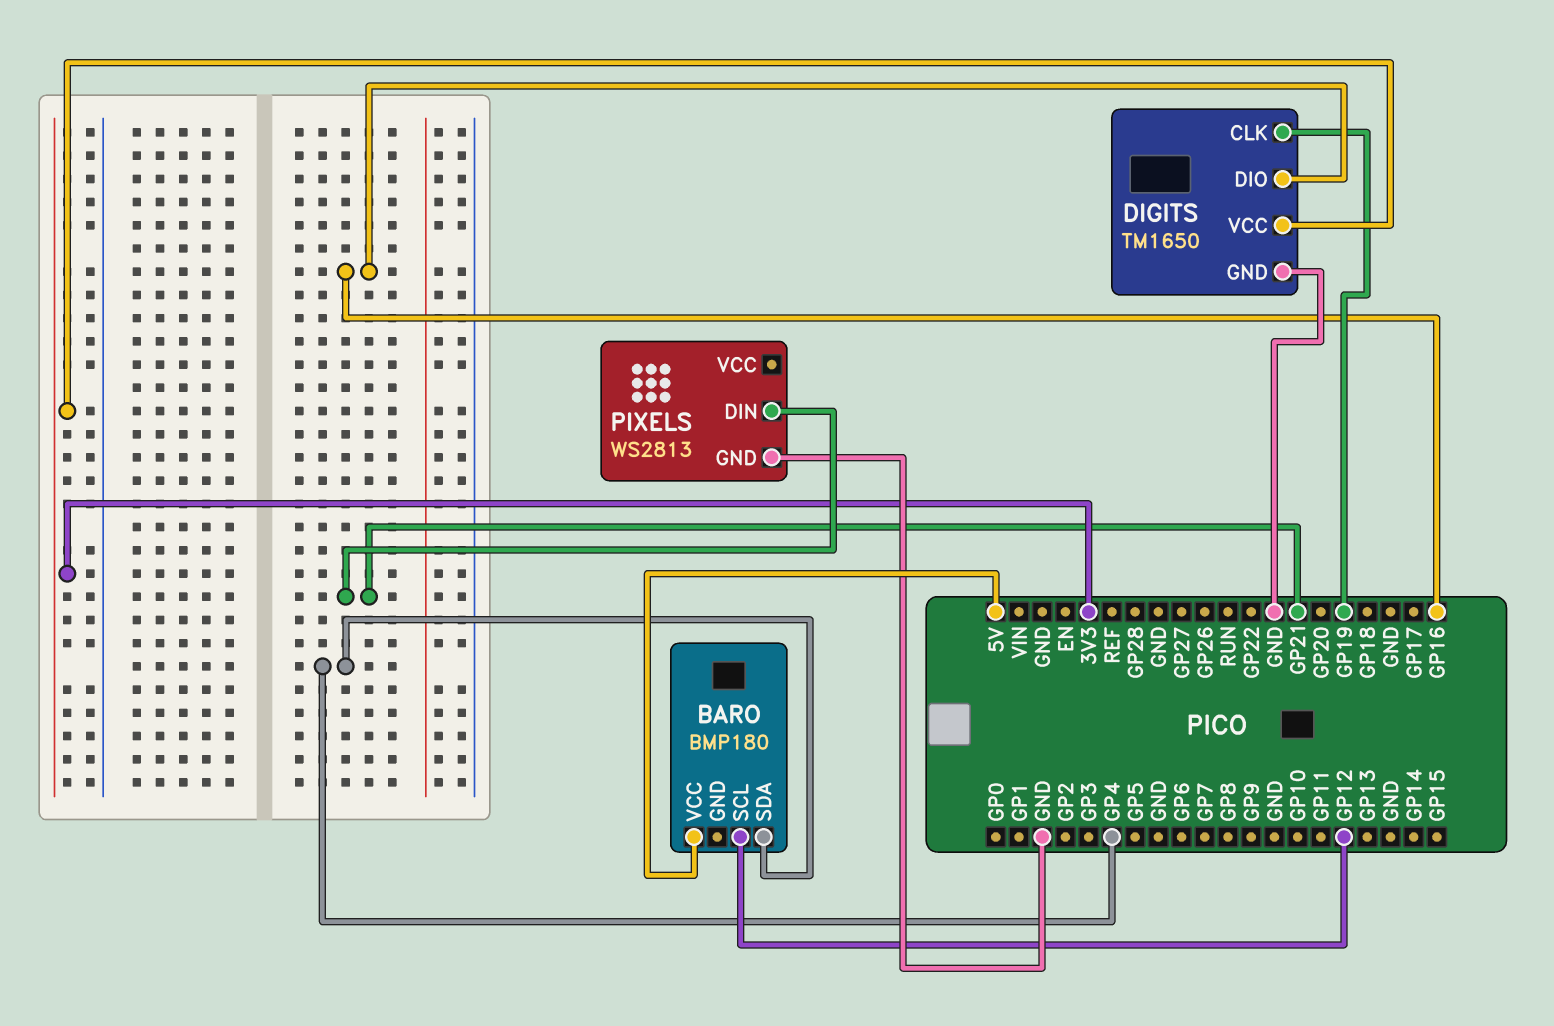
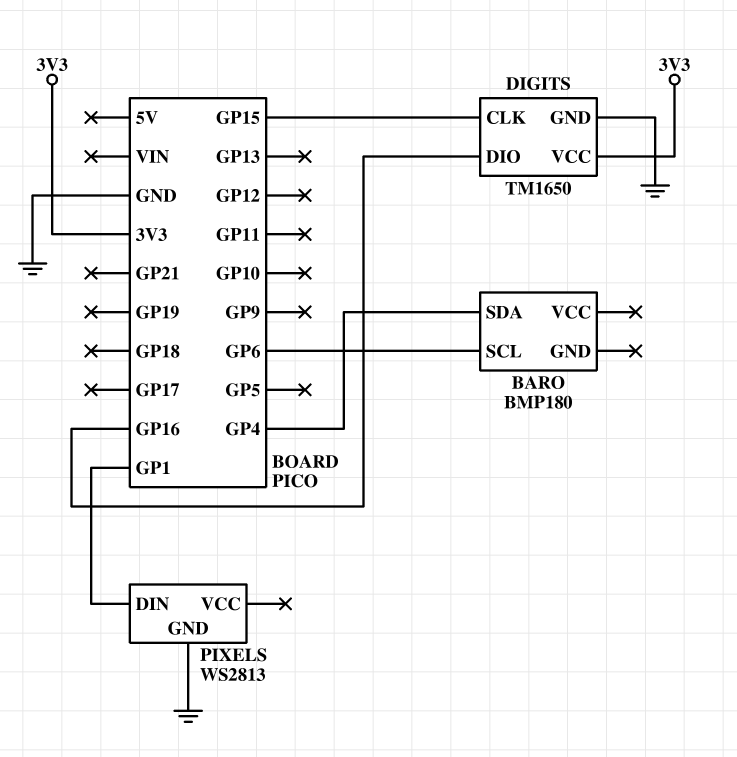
BARO pin SCL: GP12 -> GP6
BARO pin VCC: 5V -> none
DIGITS pin CLK: GP19 -> GP15
PIXELS pin DIN: GP21 -> GP1

